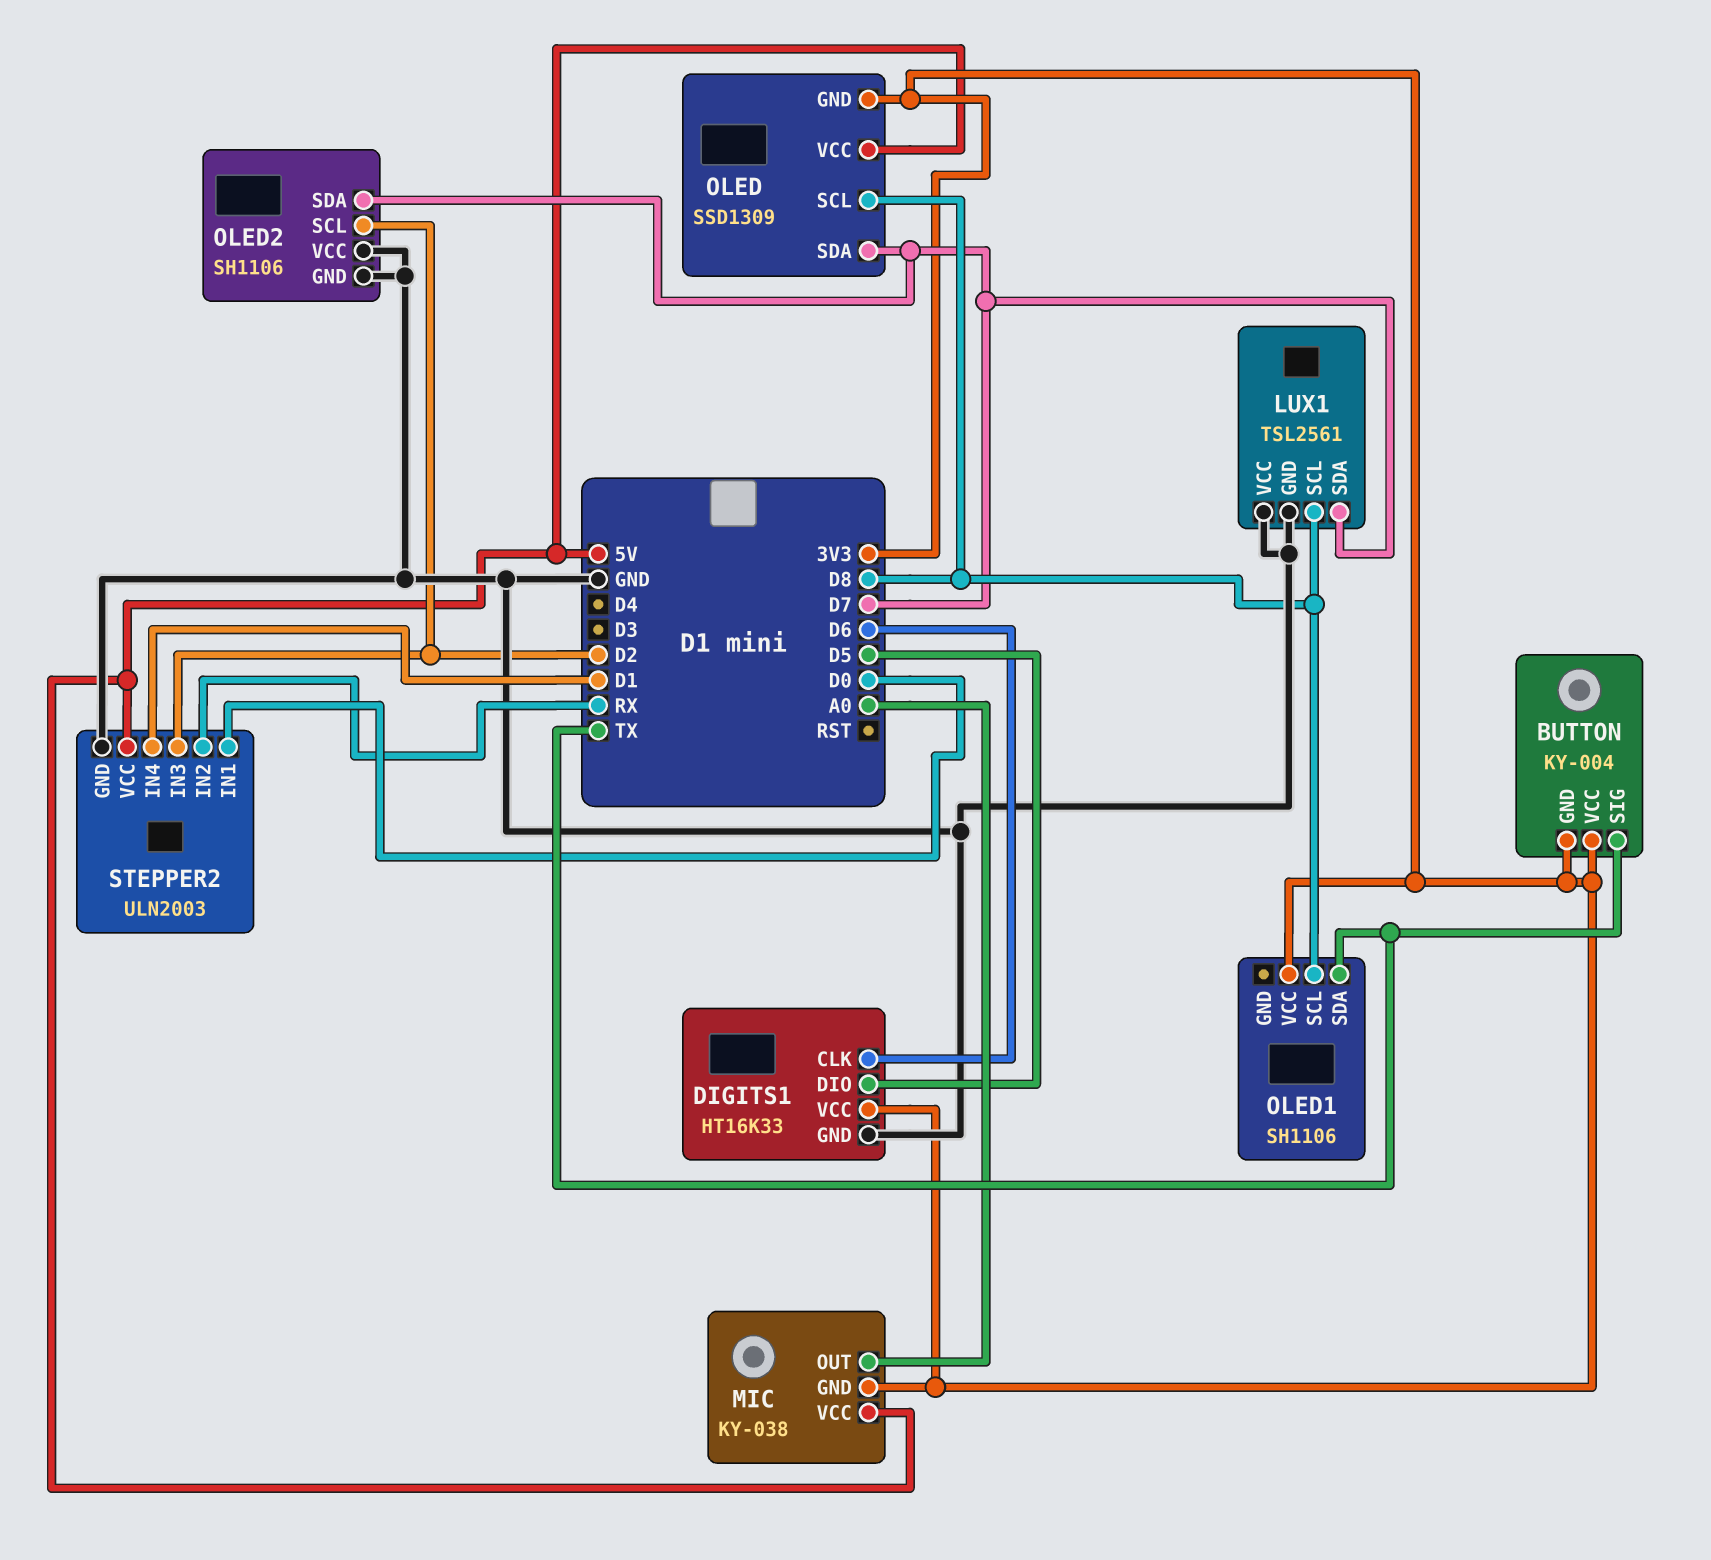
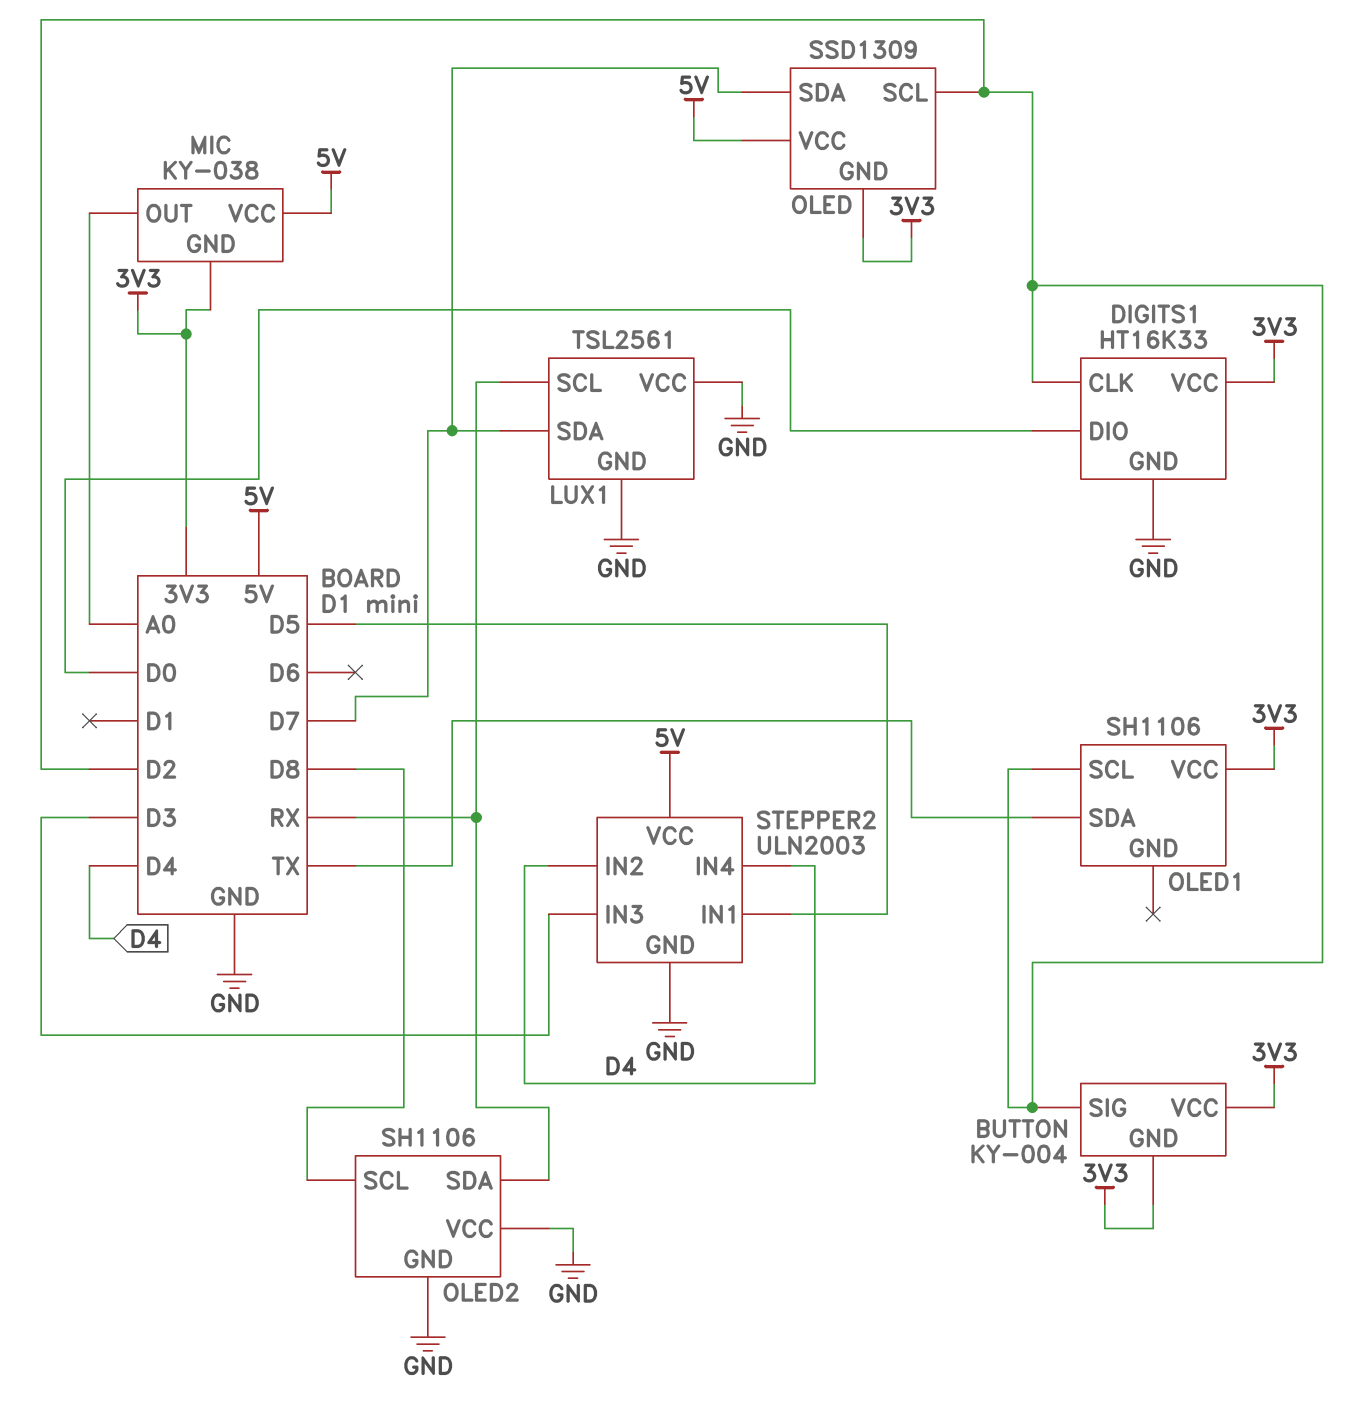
BUTTON pin SIG: TX -> D2
DIGITS1 pin CLK: D6 -> D2
DIGITS1 pin DIO: D5 -> D0
LUX1 pin SCL: D8 -> RX
OLED pin SCL: D8 -> D2
OLED1 pin SCL: D8 -> D2
OLED2 pin SCL: D2 -> D8
OLED2 pin SDA: D7 -> RX
STEPPER2 pin IN1: D0 -> D5
STEPPER2 pin IN2: RX -> D4
STEPPER2 pin IN3: D2 -> D3
STEPPER2 pin IN4: D1 -> D4

